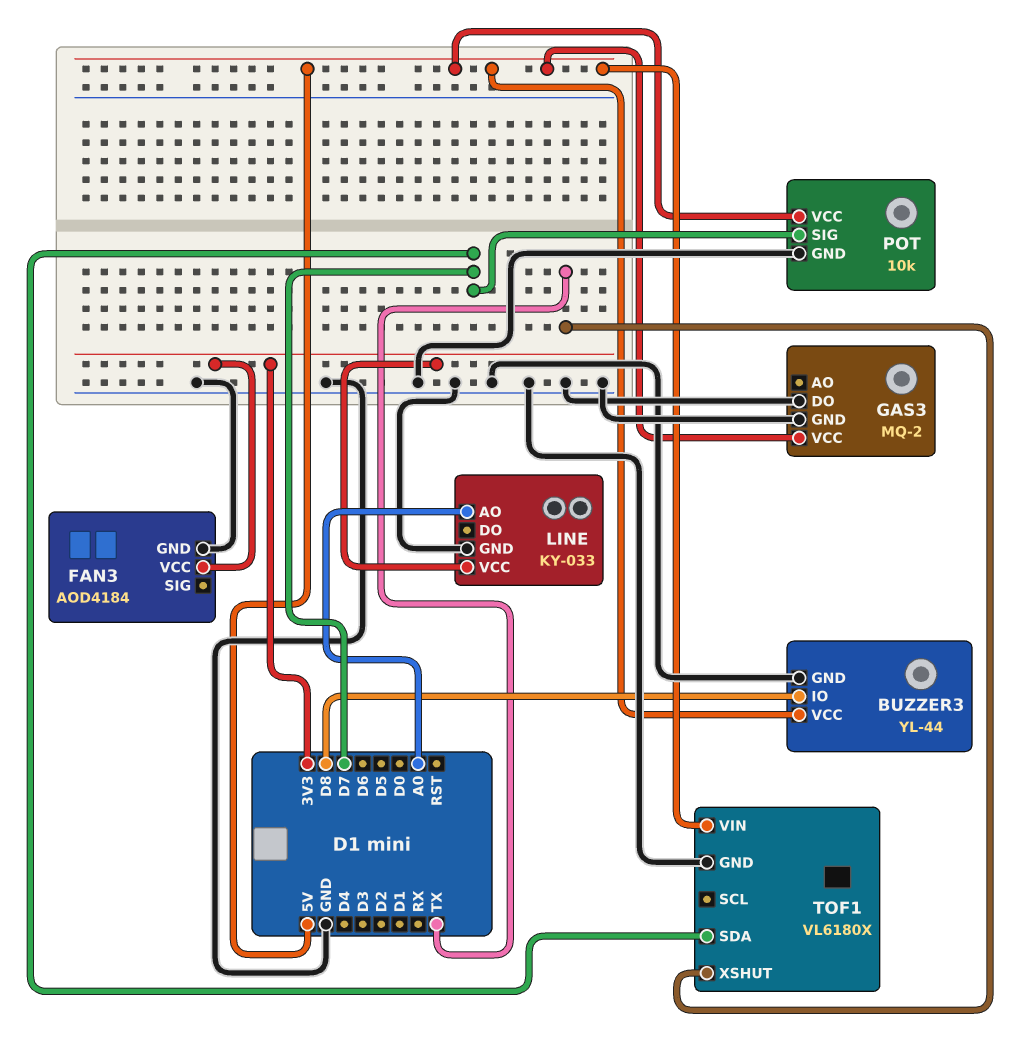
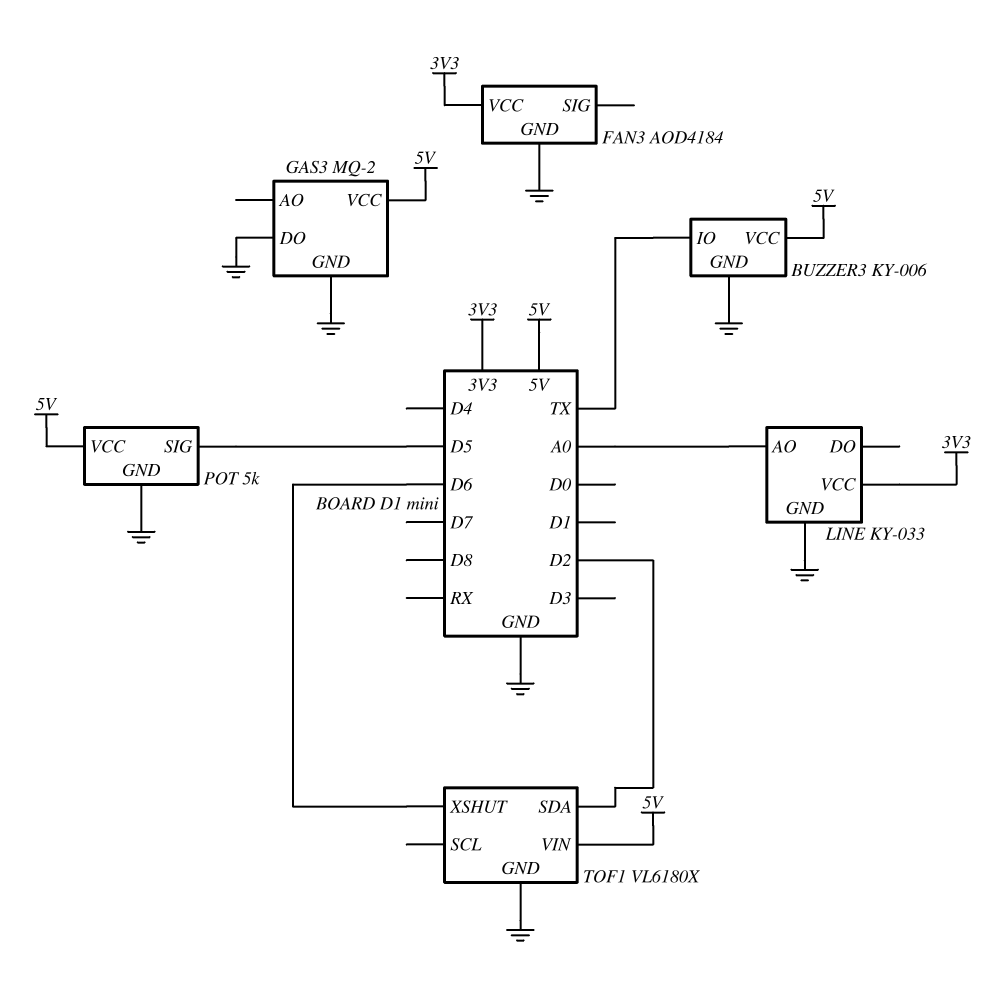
BUZZER3: YL-44 -> KY-006
BUZZER3 pin IO: D8 -> TX
POT: 10k -> 5k
POT pin SIG: D7 -> D5
TOF1 pin SDA: D7 -> D2
TOF1 pin XSHUT: TX -> D6

